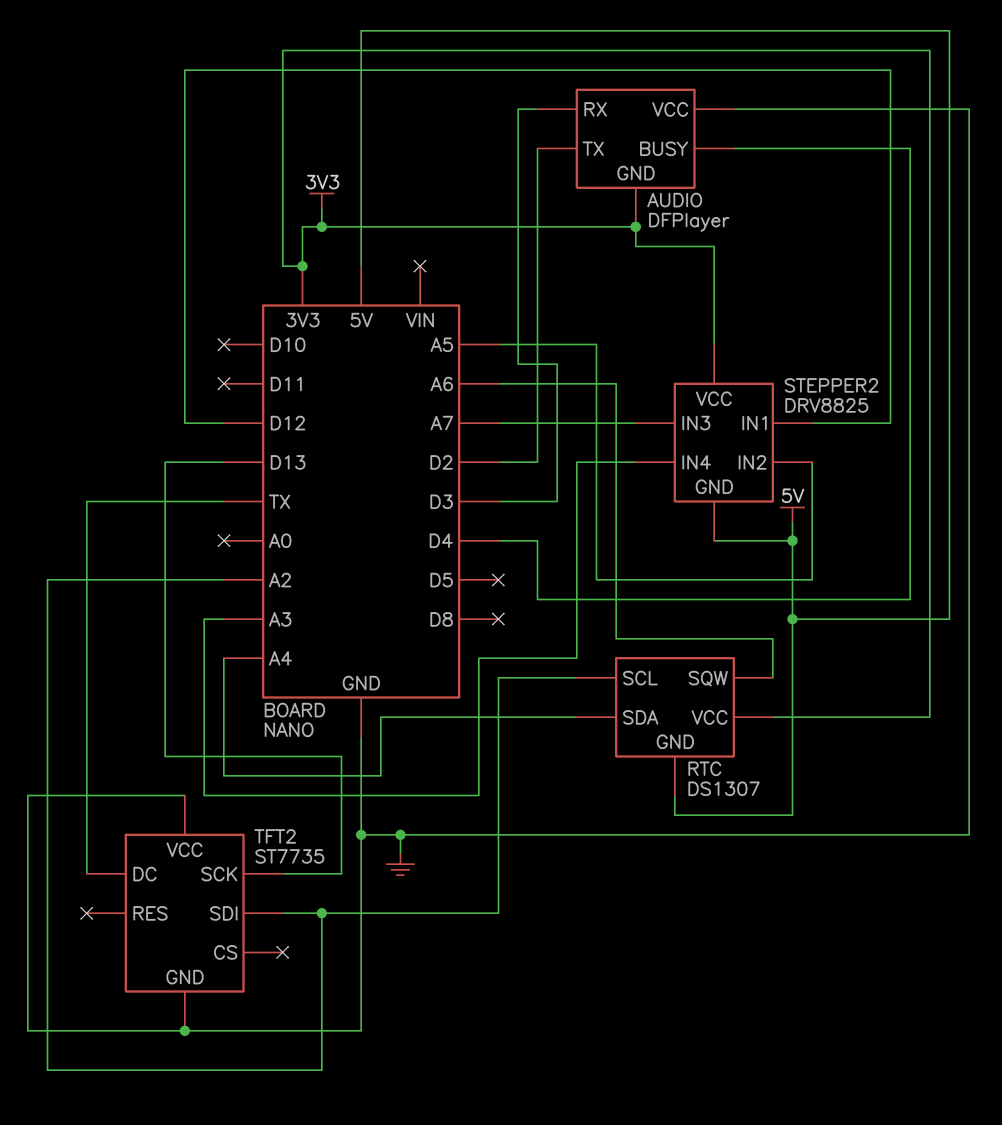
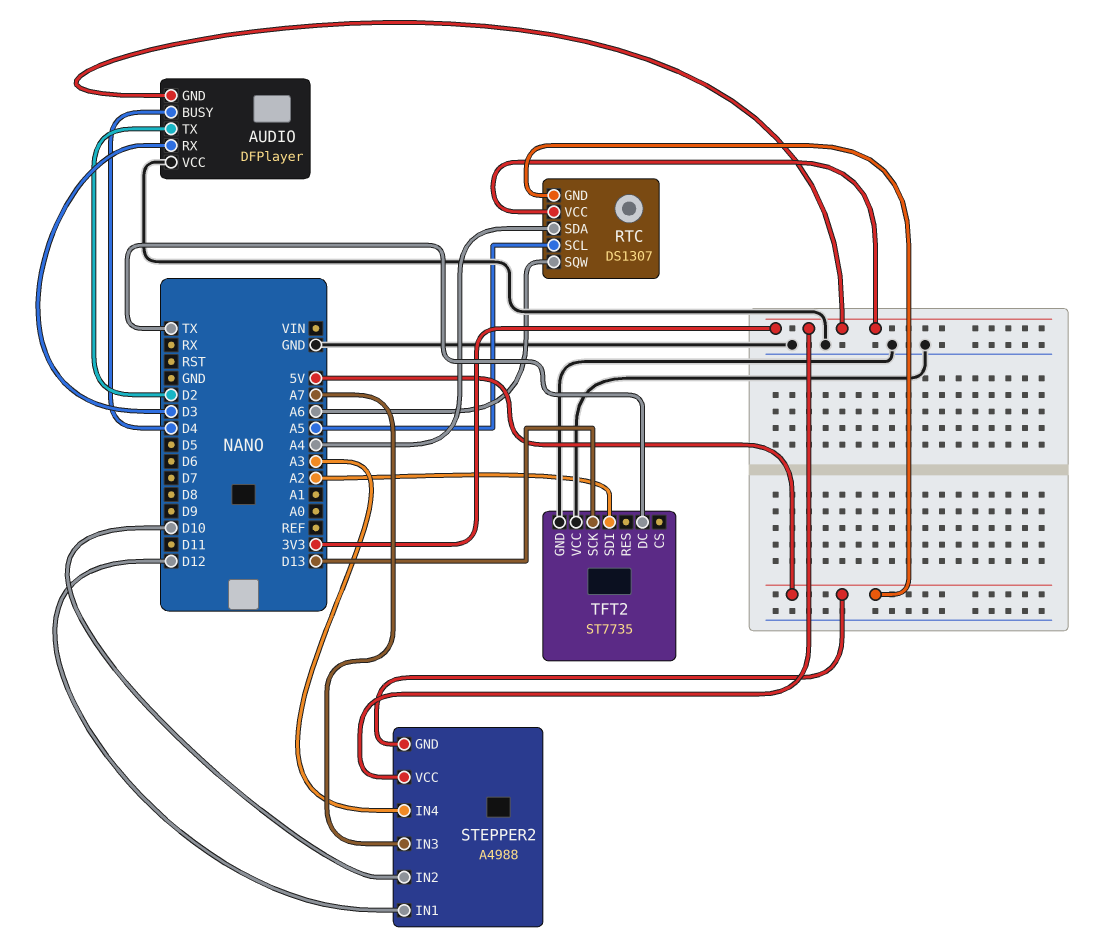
RTC pin SCL: A2 -> A5
STEPPER2: DRV8825 -> A4988
STEPPER2 pin IN2: A5 -> D10

